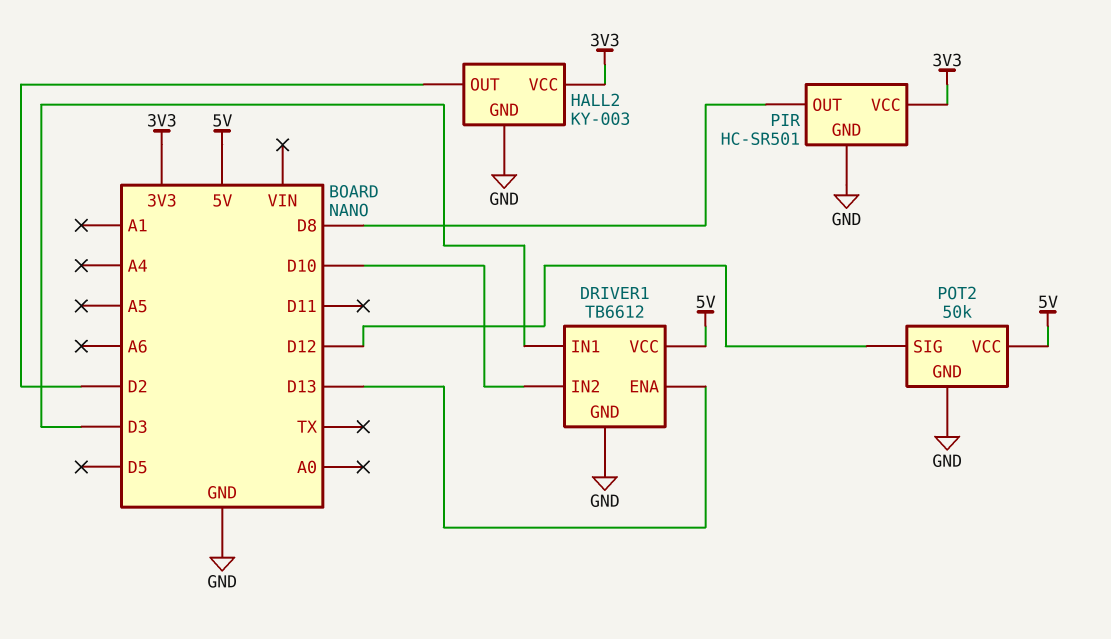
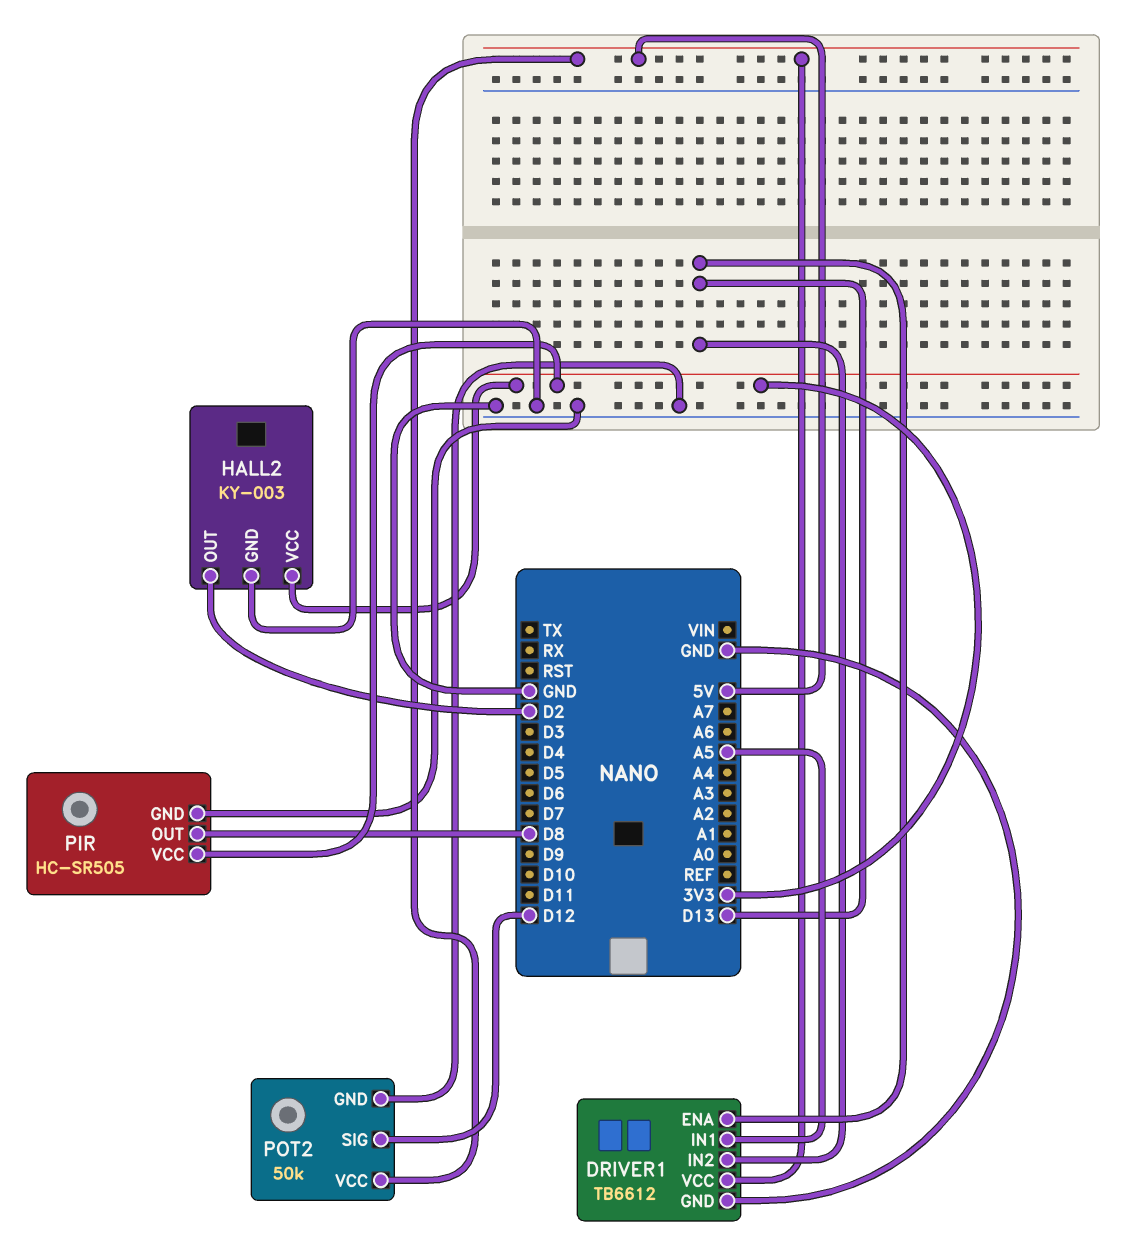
DRIVER1 pin IN1: D3 -> A5
DRIVER1 pin IN2: D10 -> D13
PIR: HC-SR501 -> HC-SR505

